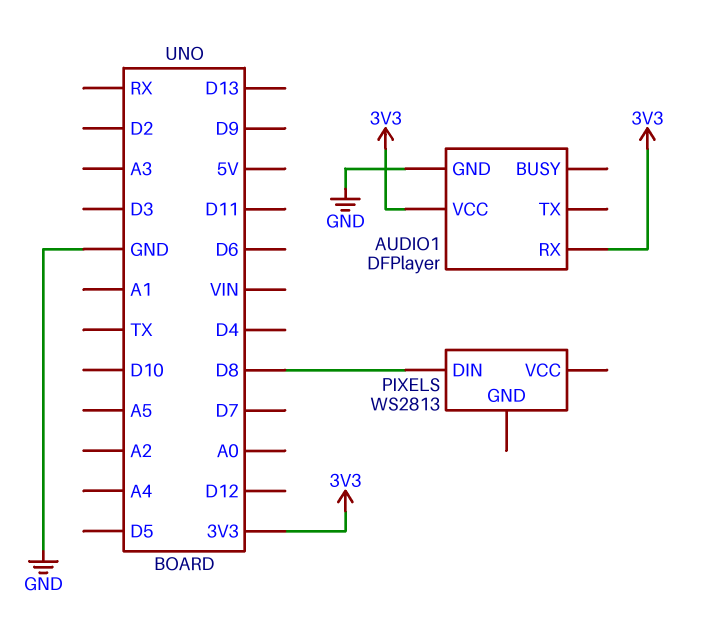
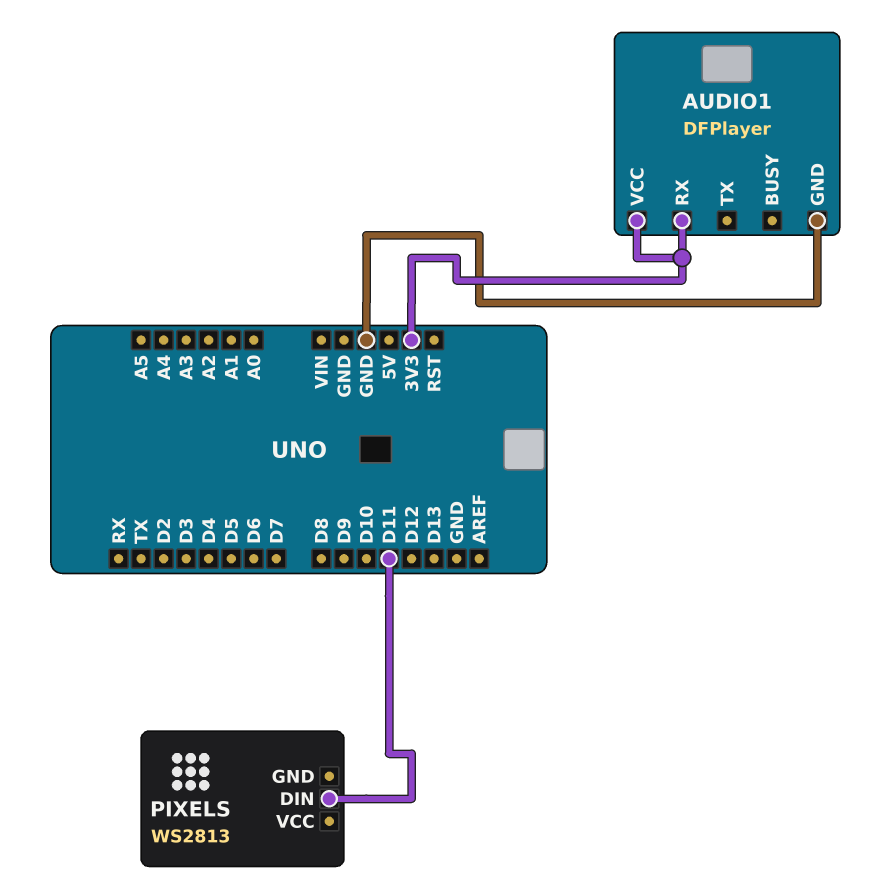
PIXELS pin DIN: D8 -> D11

